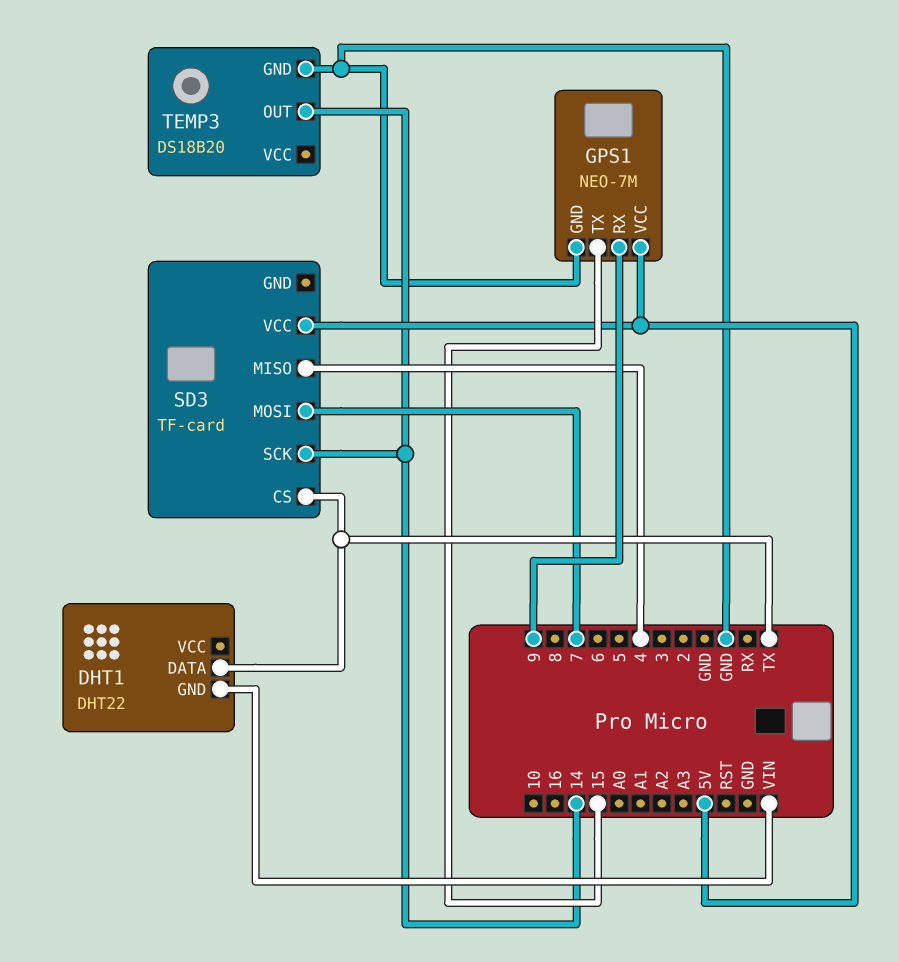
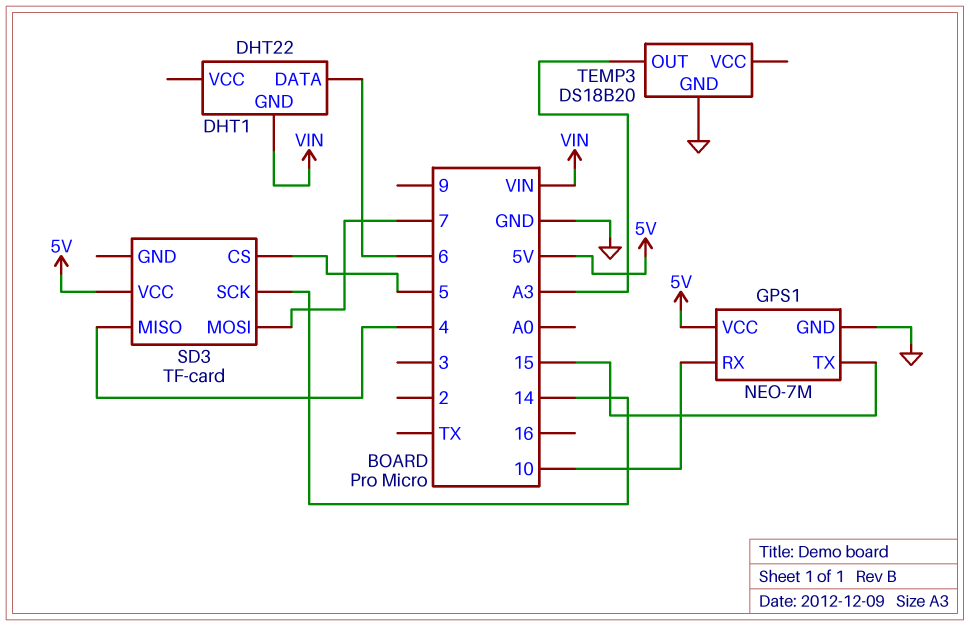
DHT1 pin DATA: TX -> 6
GPS1 pin RX: 9 -> 10
SD3 pin CS: TX -> 5
TEMP3 pin OUT: 14 -> A3

